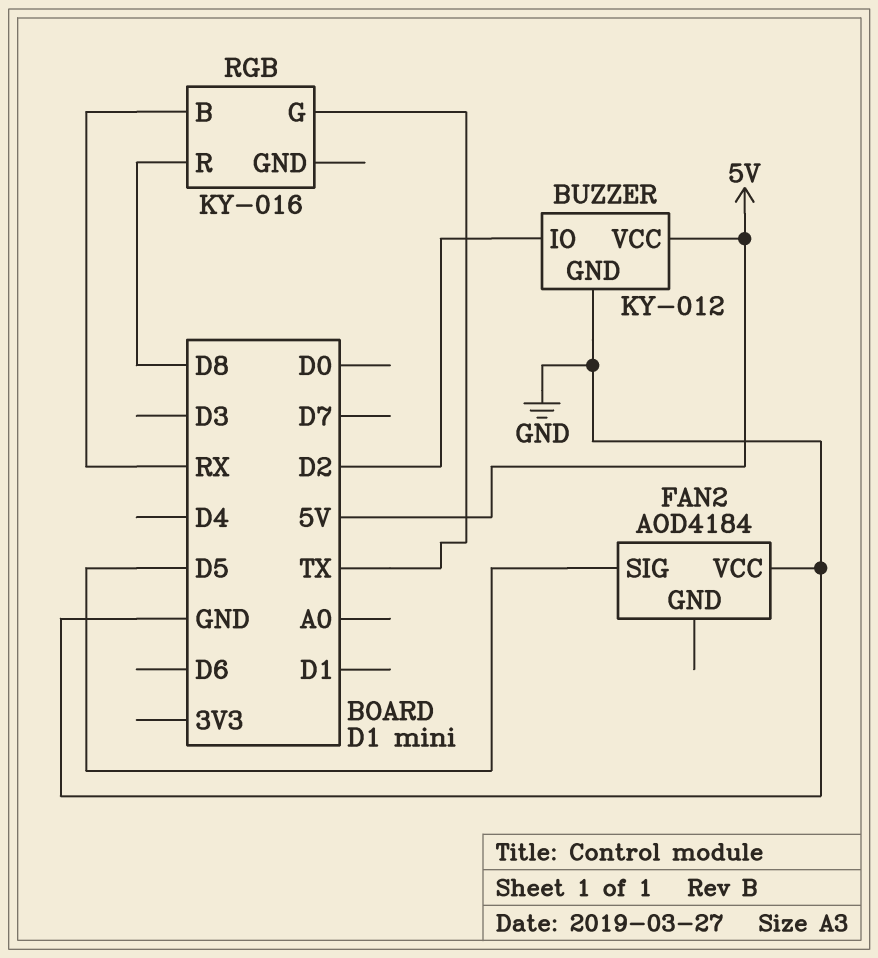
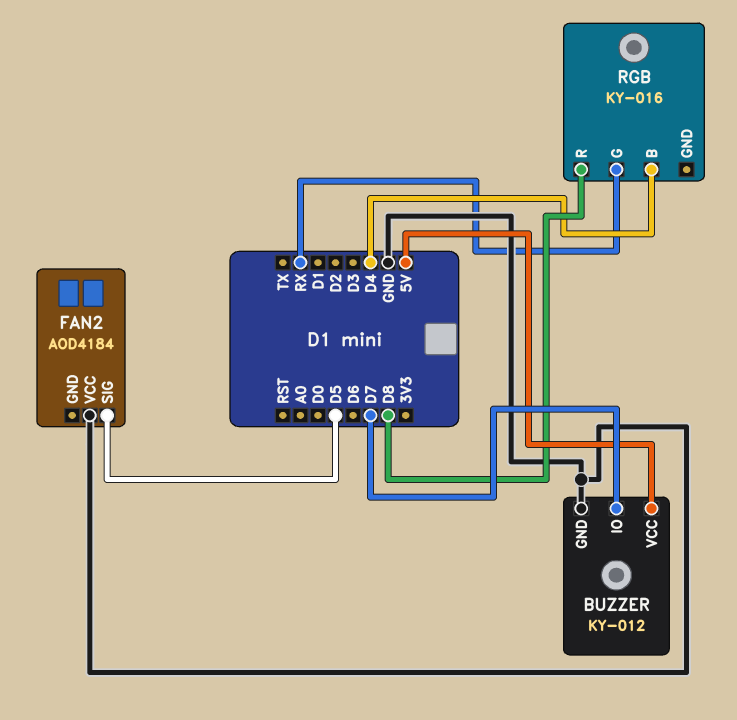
BUZZER pin IO: D2 -> D7
RGB pin B: RX -> D4
RGB pin G: TX -> RX

